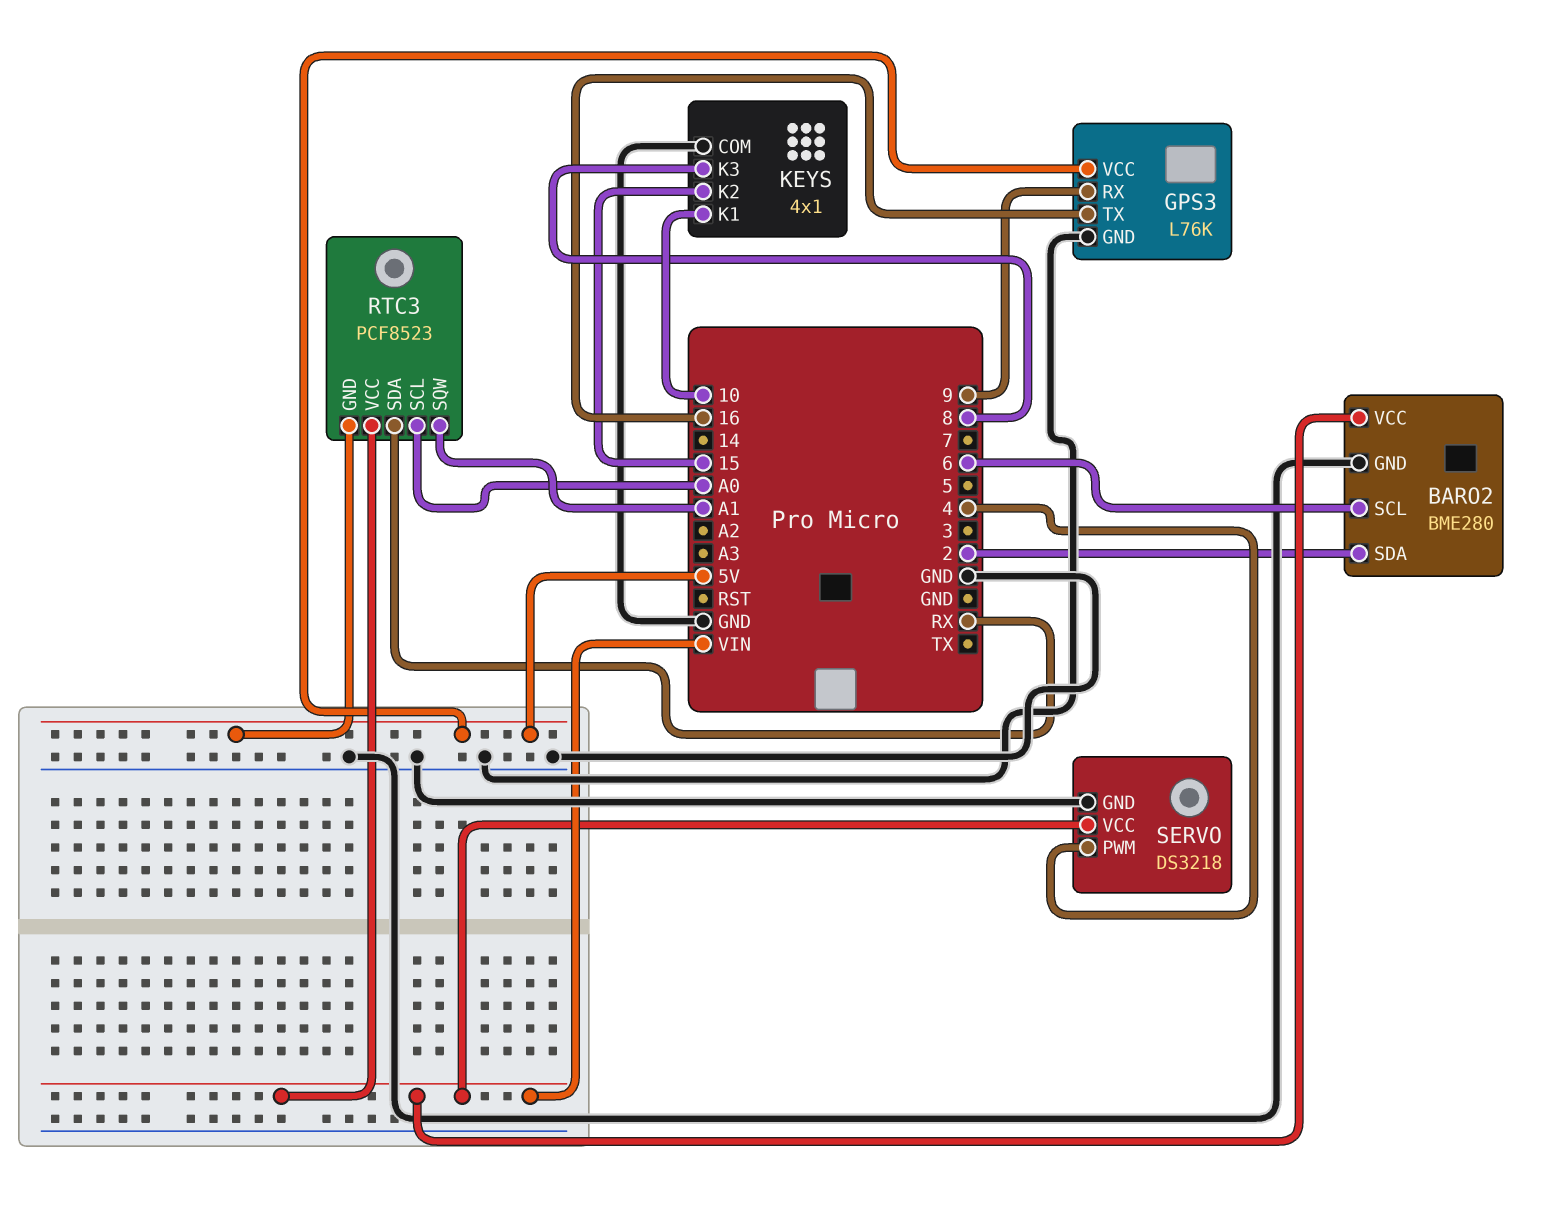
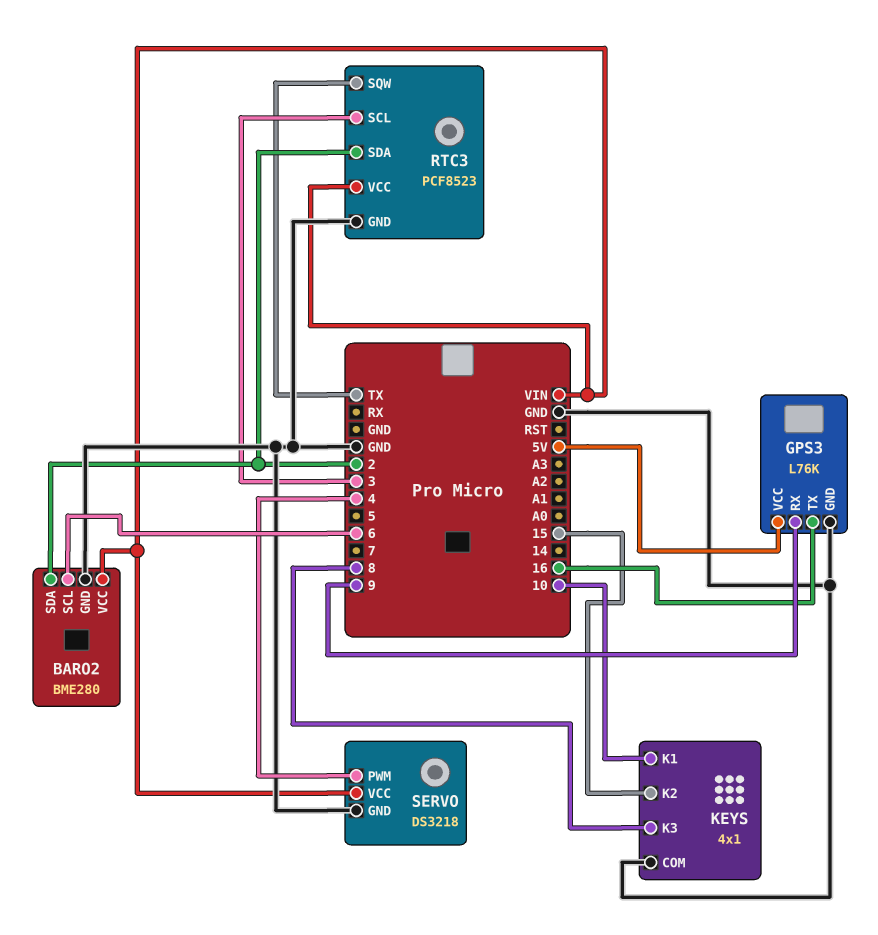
RTC3 pin GND: 5V -> GND
RTC3 pin SCL: A0 -> 3
RTC3 pin SDA: RX -> 2
RTC3 pin SQW: A1 -> TX

